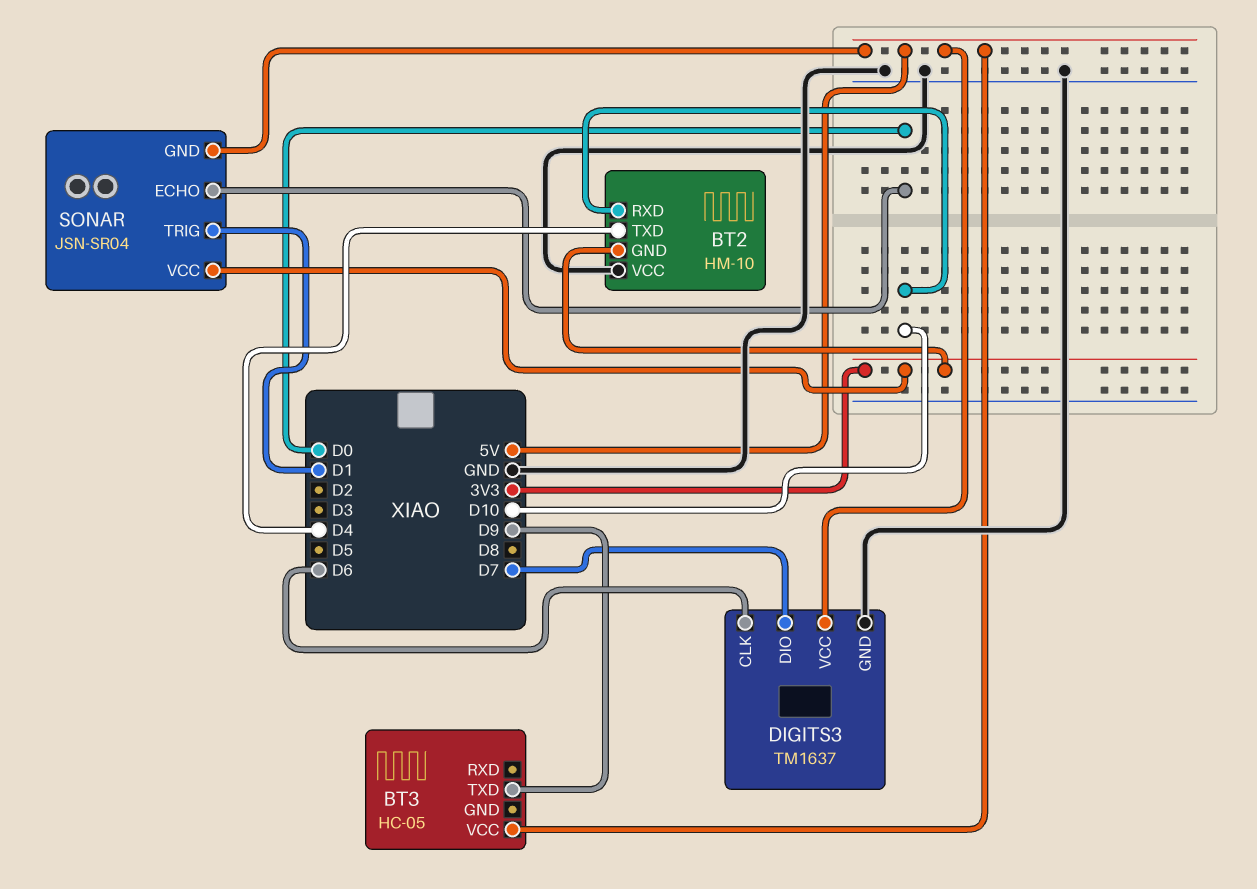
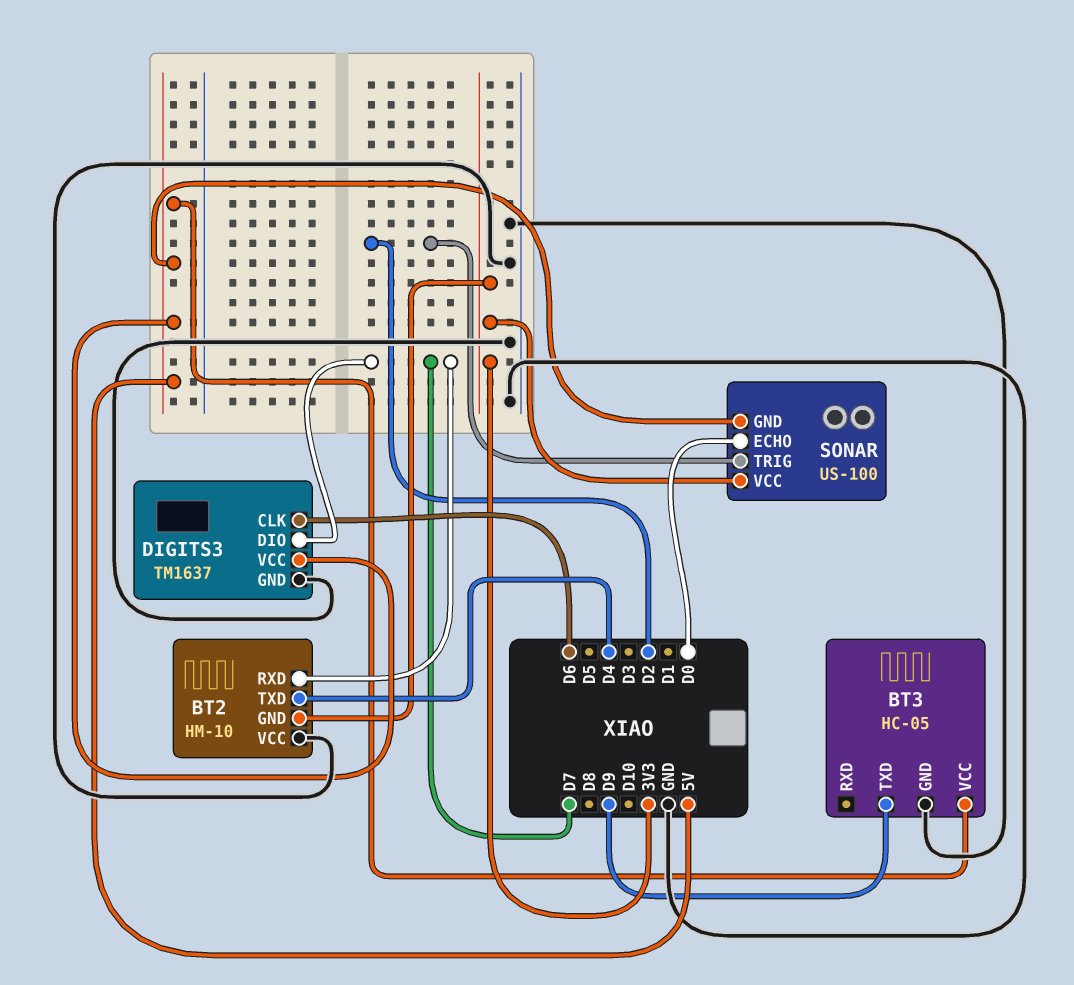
BT2 pin RXD: D10 -> D7
BT3 pin GND: none -> GND
SONAR: JSN-SR04 -> US-100
SONAR pin TRIG: D1 -> D2

